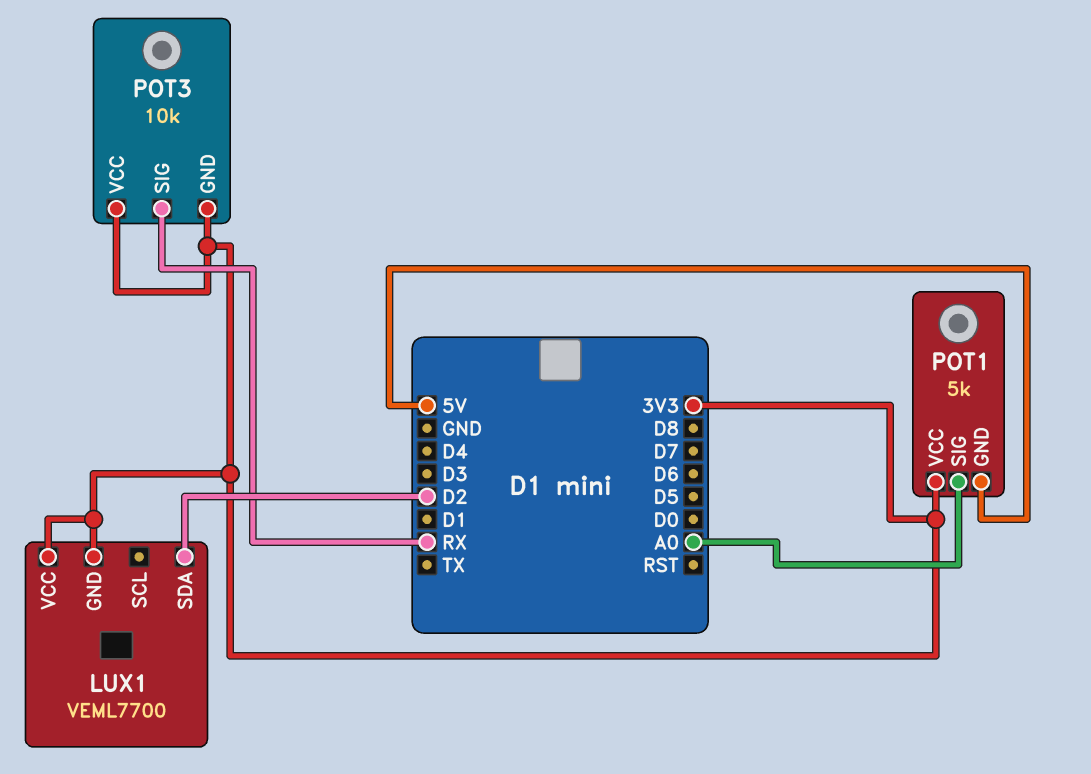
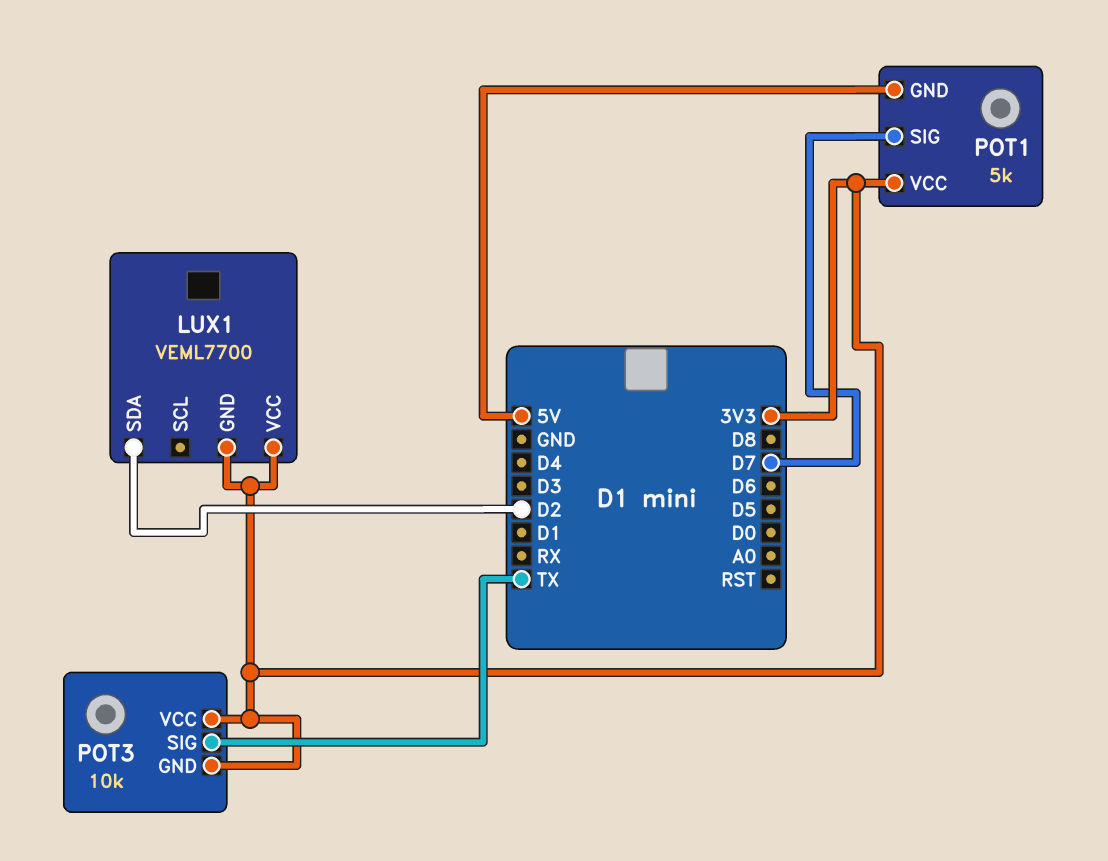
POT1 pin SIG: A0 -> D7
POT3 pin SIG: RX -> TX

